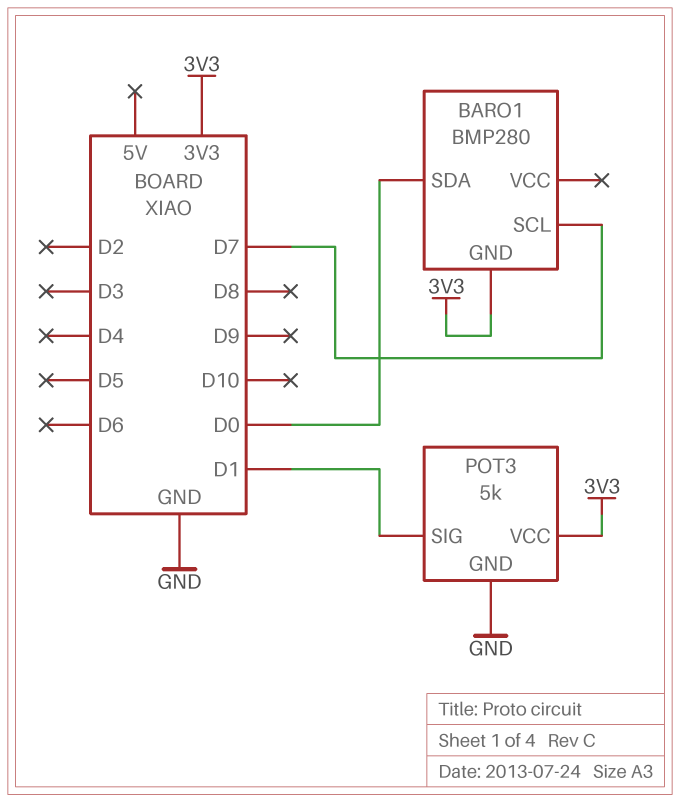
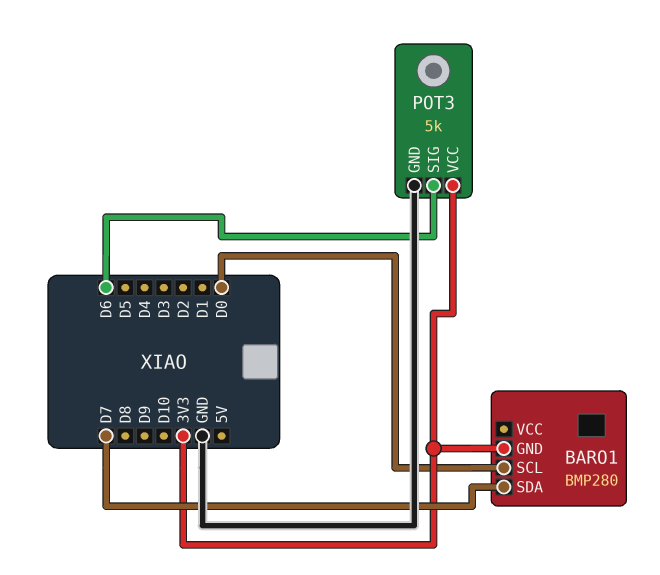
BARO1 pin SCL: D7 -> D0
BARO1 pin SDA: D0 -> D7
POT3 pin SIG: D1 -> D6

